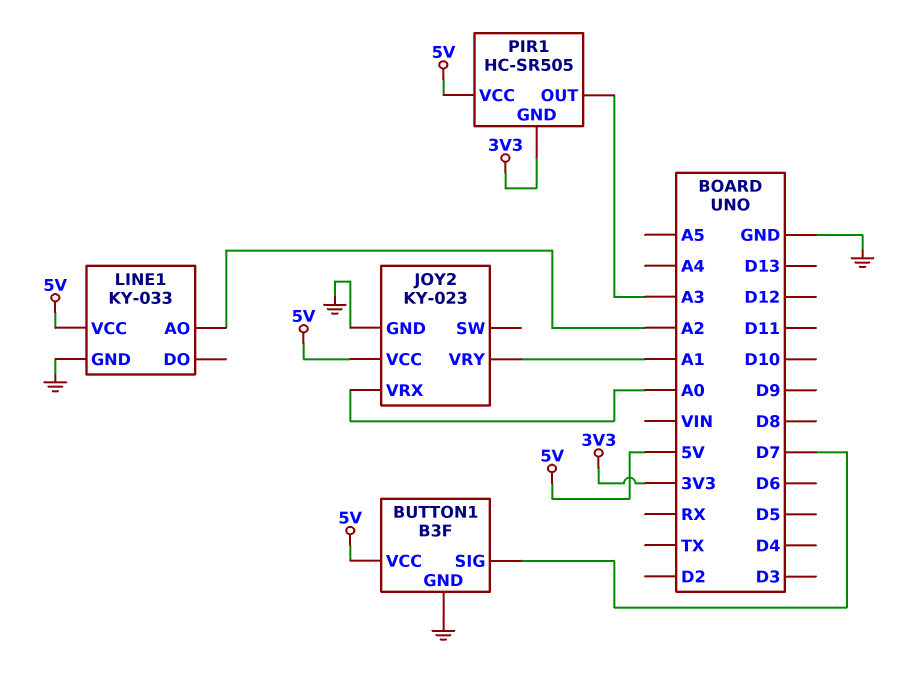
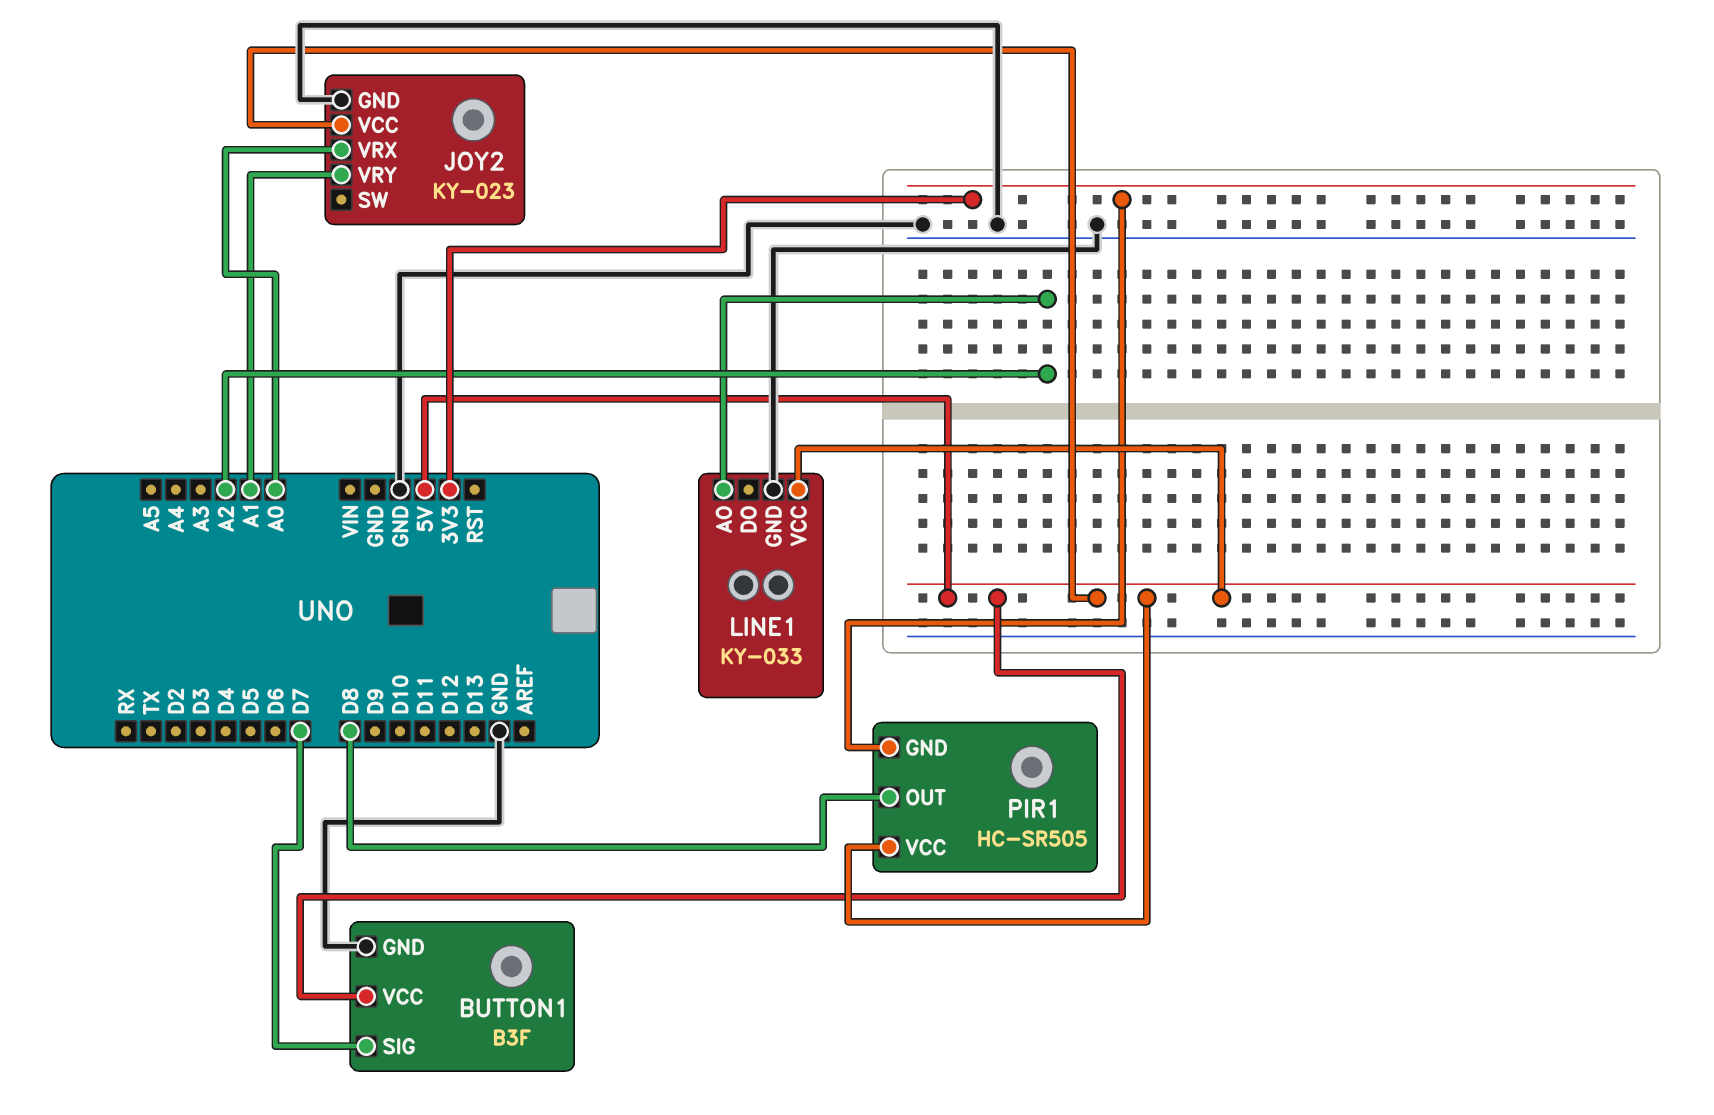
PIR1 pin OUT: A3 -> D8

